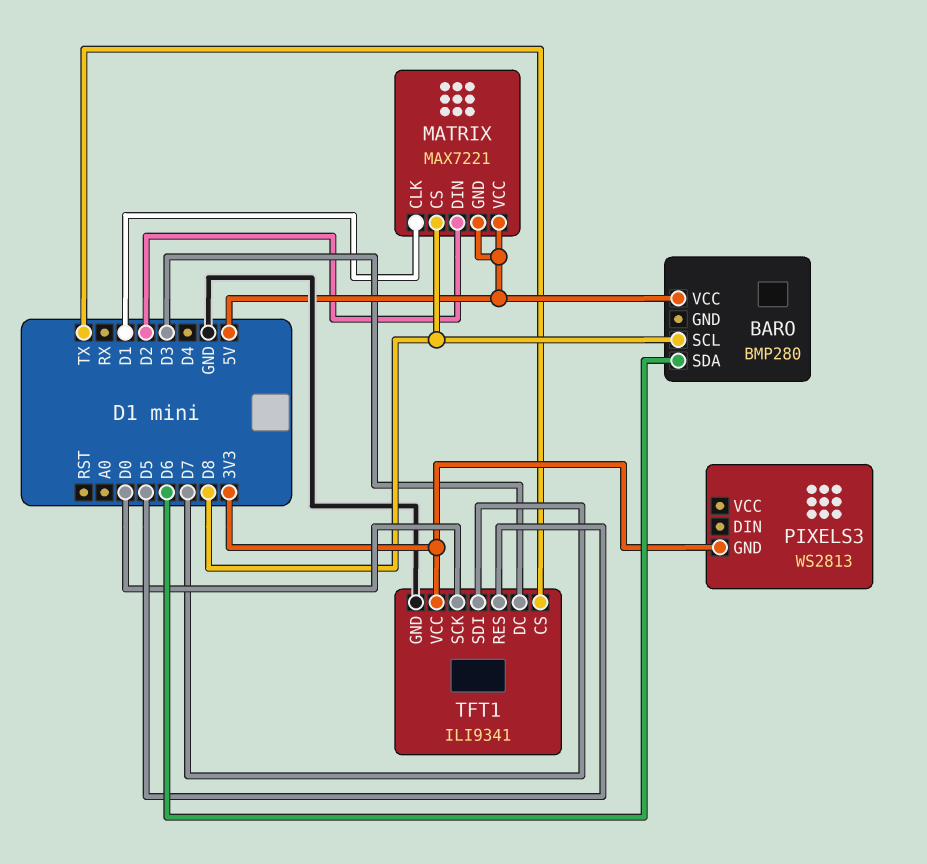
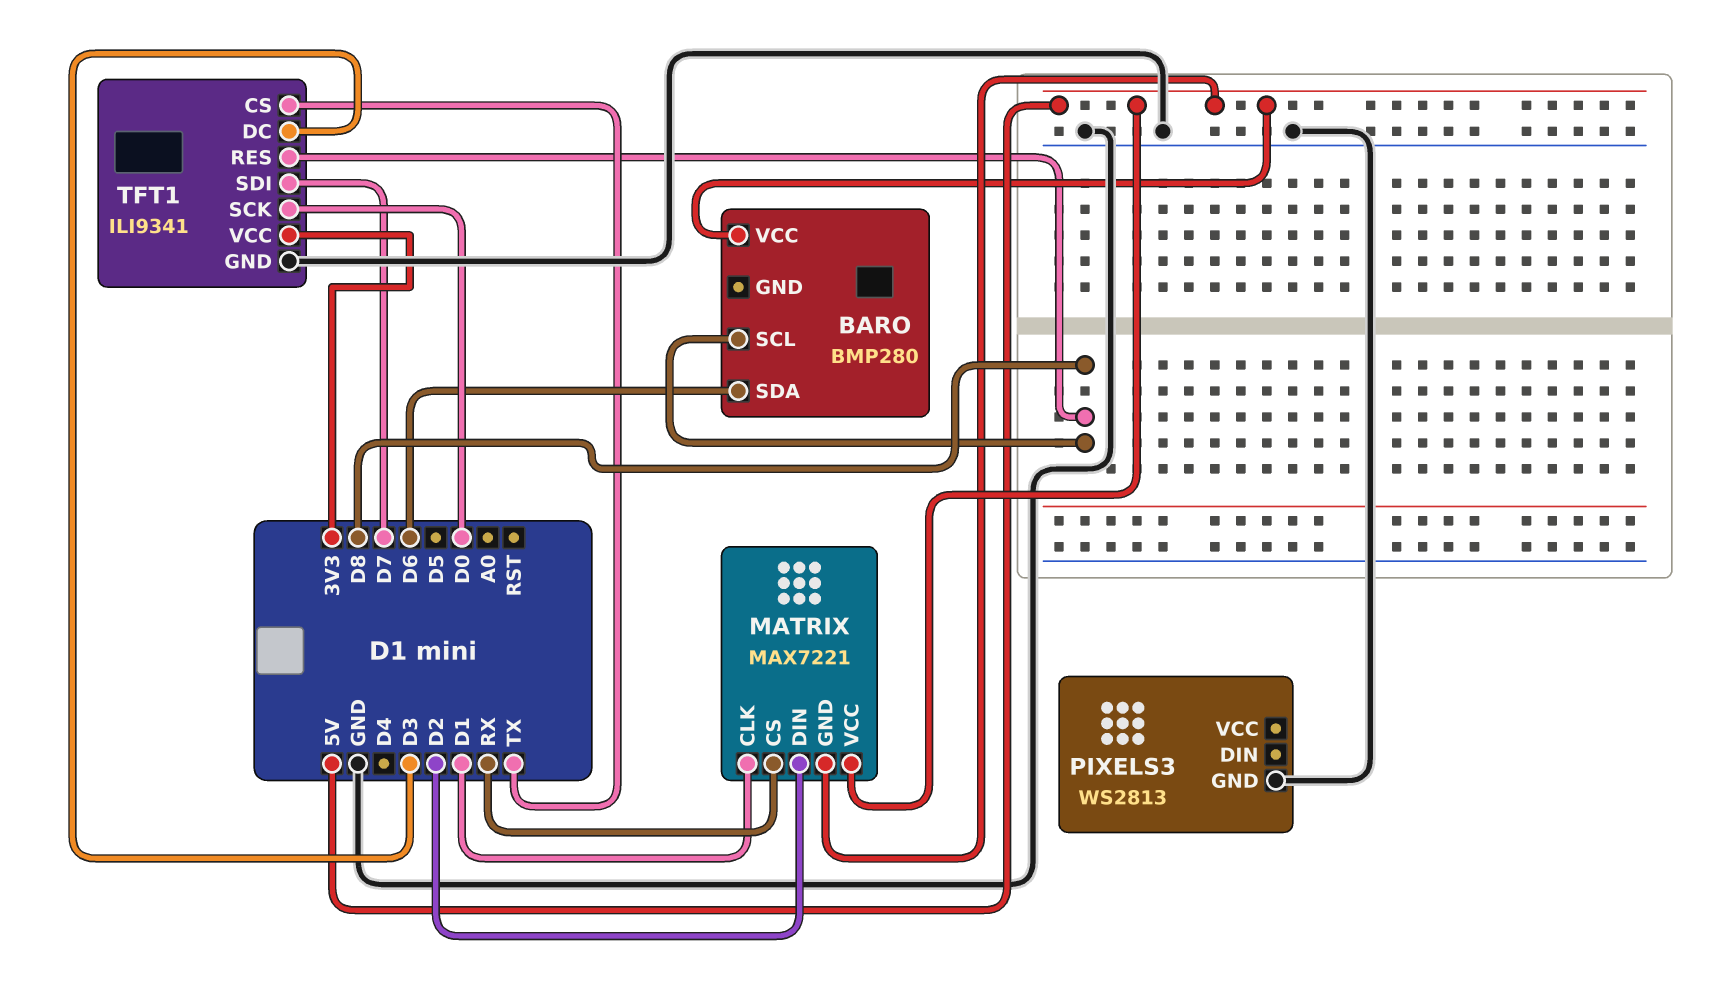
MATRIX pin CS: D8 -> RX
PIXELS3 pin GND: 3V3 -> GND
TFT1 pin RES: D5 -> D8

